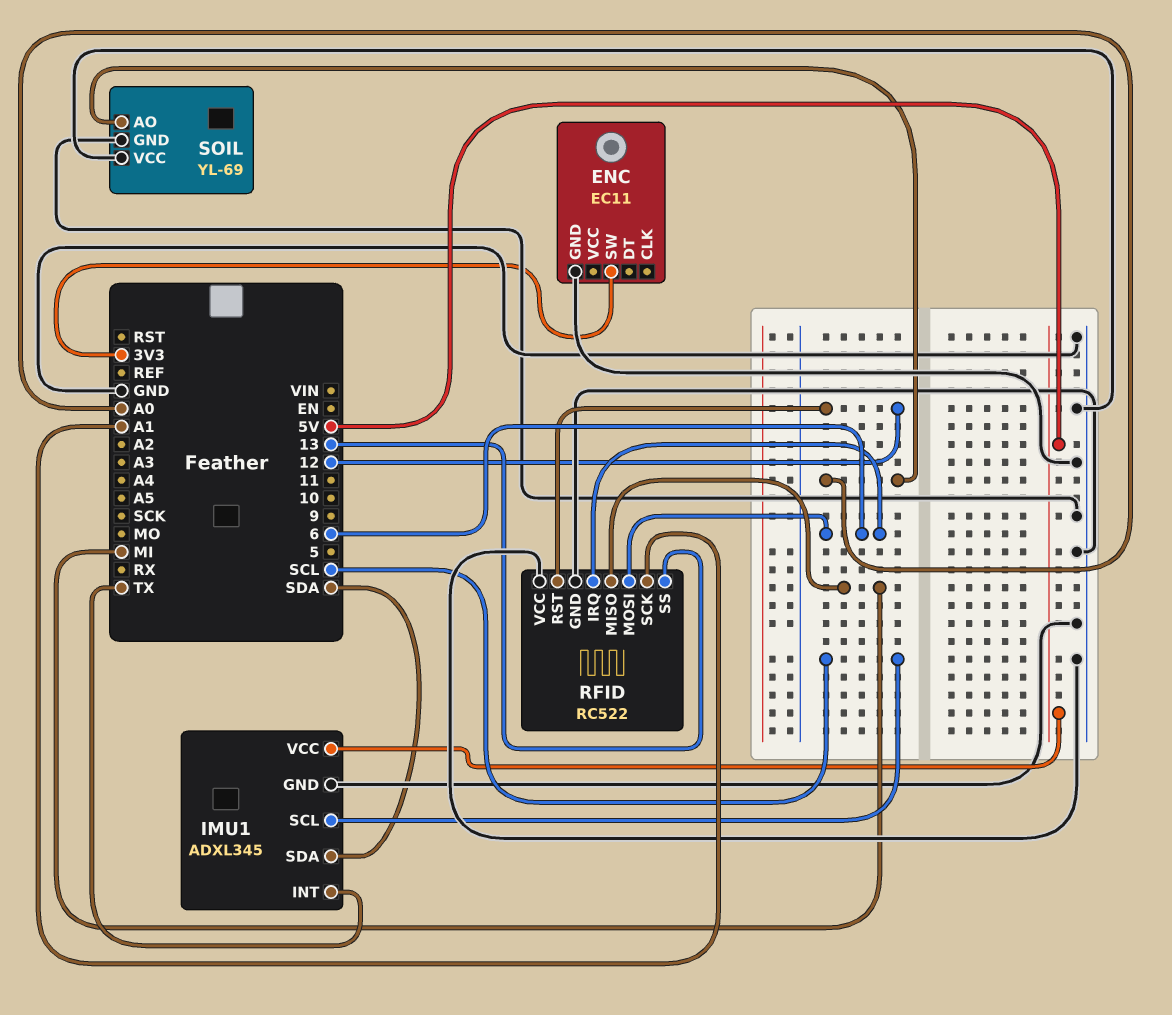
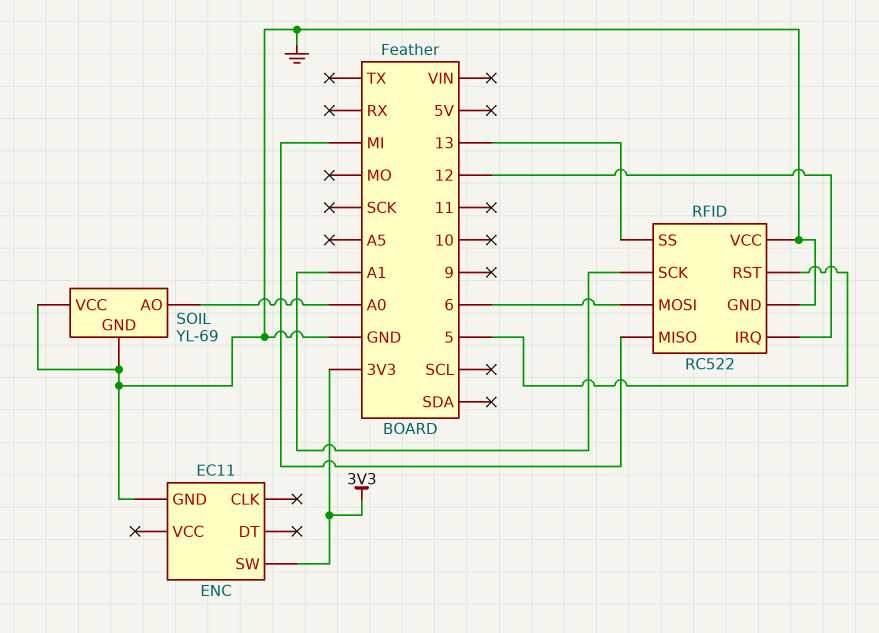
IMU1: ADXL345 -> none
IMU1 pin GND: GND -> none
IMU1 pin INT: TX -> none
IMU1 pin SCL: SCL -> none
IMU1 pin SDA: SDA -> none
IMU1 pin VCC: 5V -> none
RFID pin IRQ: 6 -> 12
RFID pin RST: 12 -> 5

